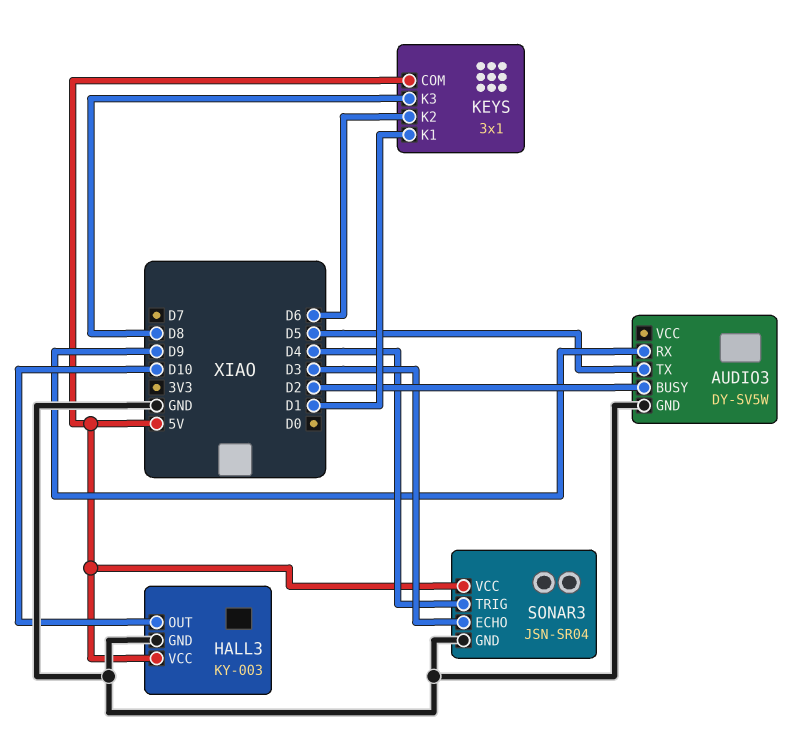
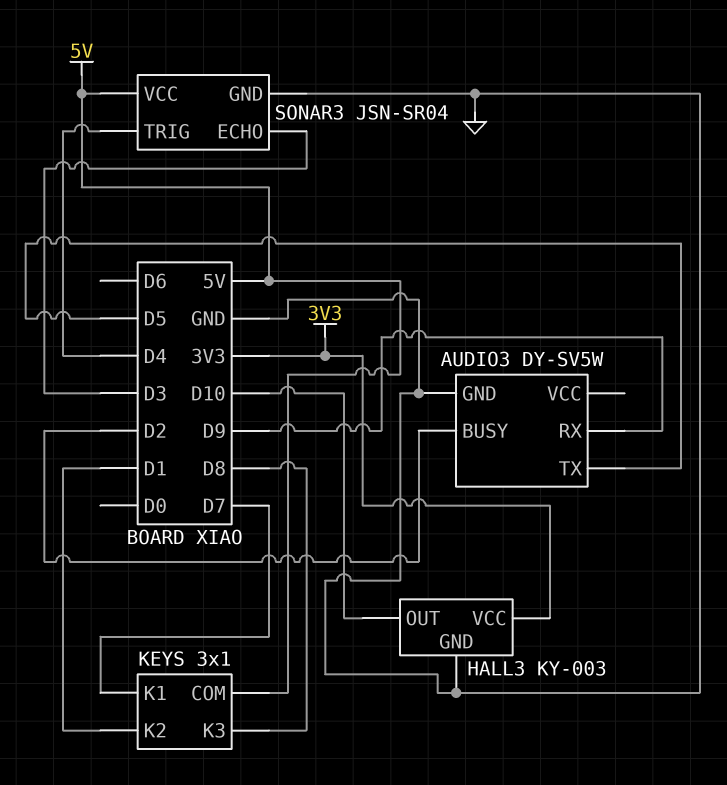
HALL3 pin VCC: 5V -> 3V3
KEYS pin K1: D1 -> D7
KEYS pin K2: D6 -> D1

